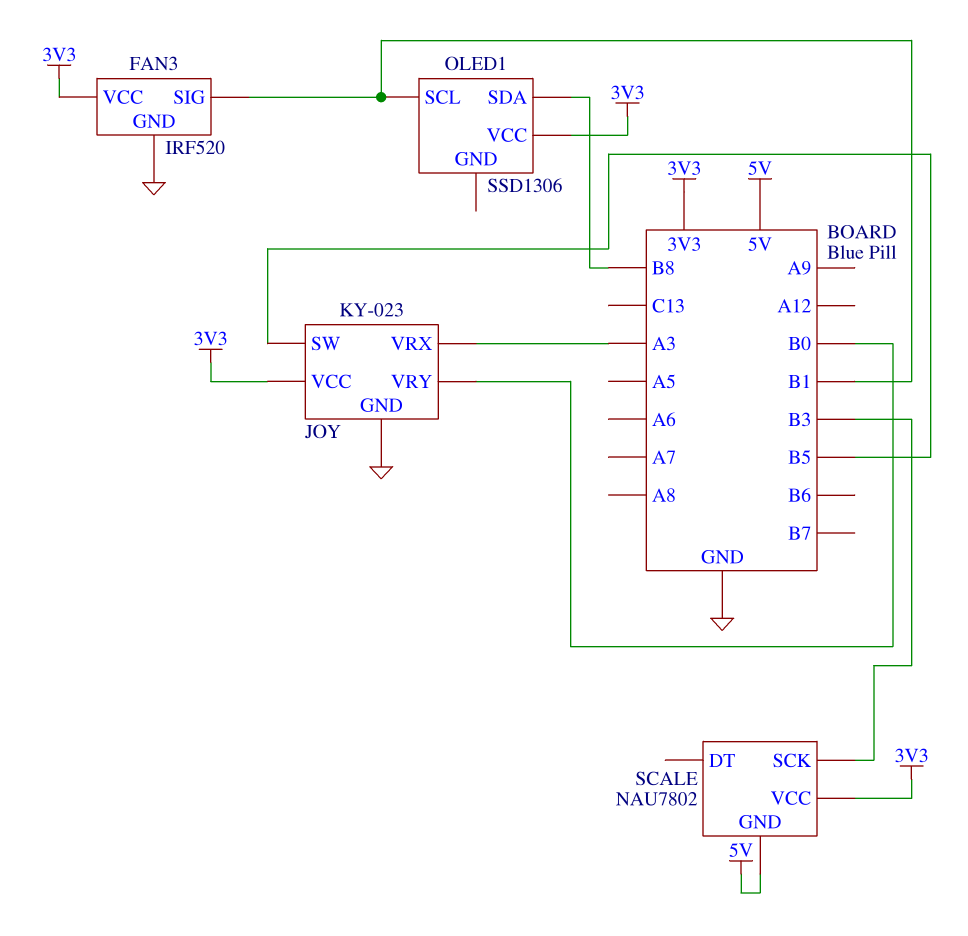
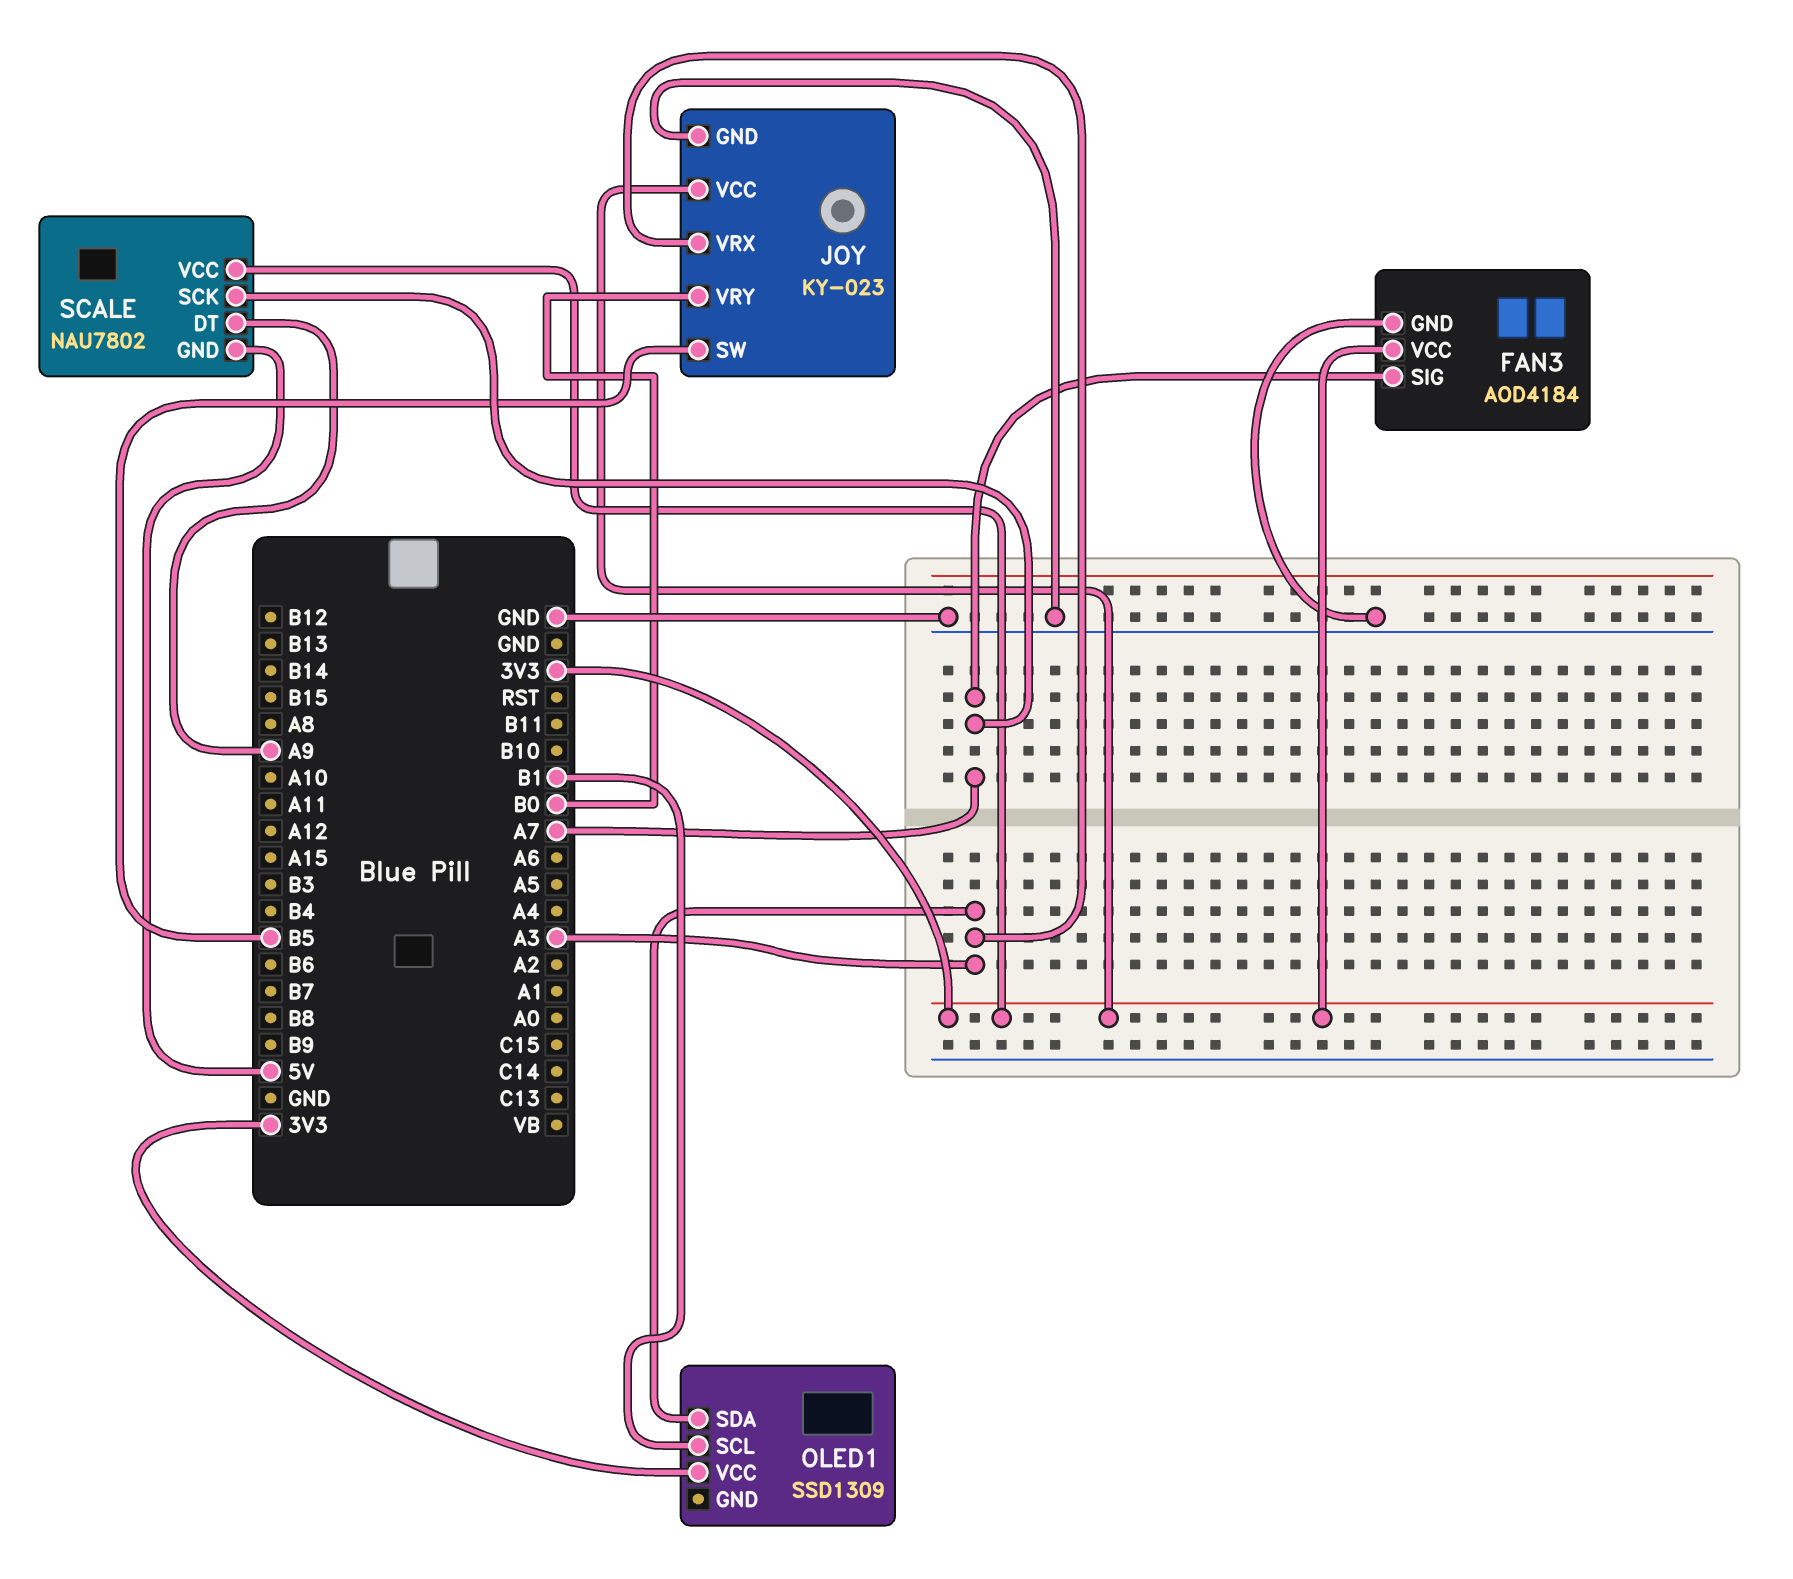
FAN3: IRF520 -> AOD4184
FAN3 pin SIG: B1 -> A7
OLED1: SSD1306 -> SSD1309
OLED1 pin SDA: B8 -> A3
SCALE pin DT: none -> A9
SCALE pin SCK: B3 -> A7

